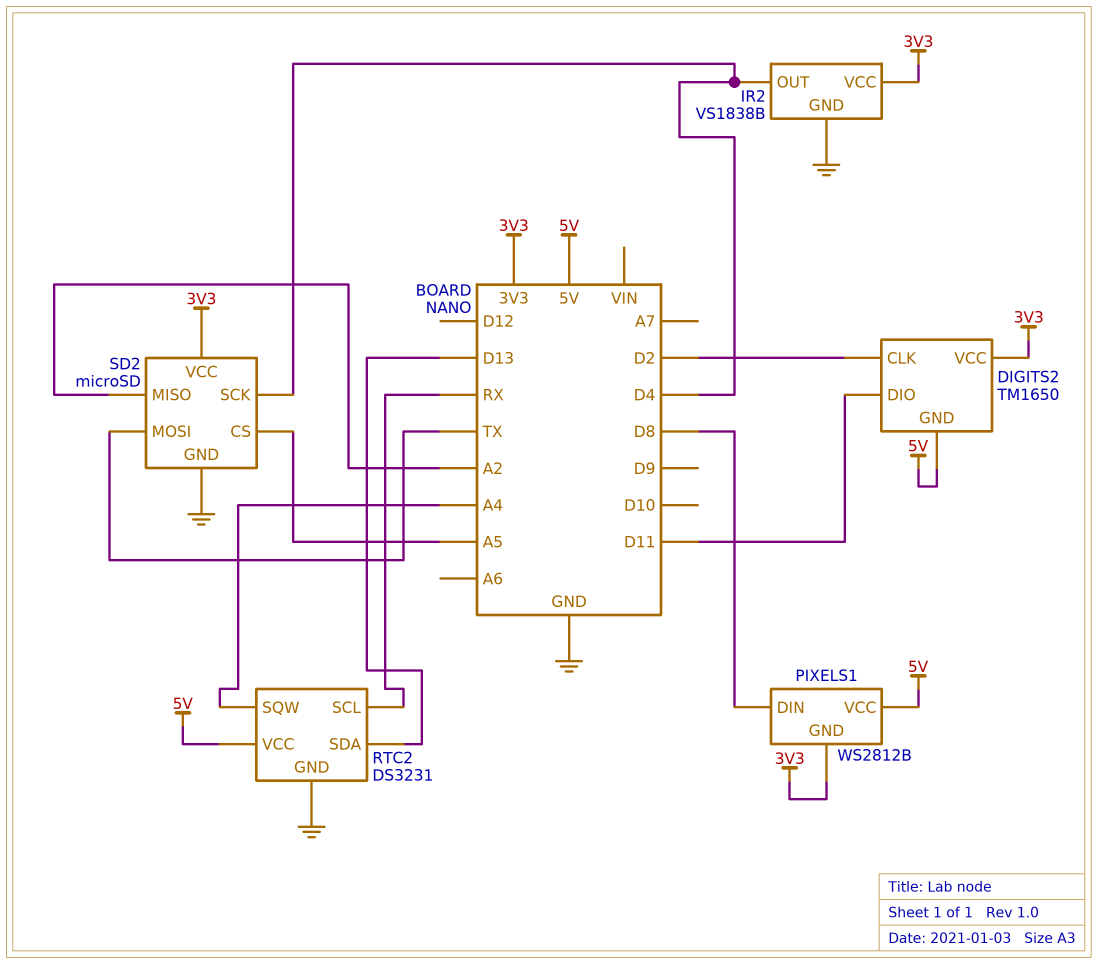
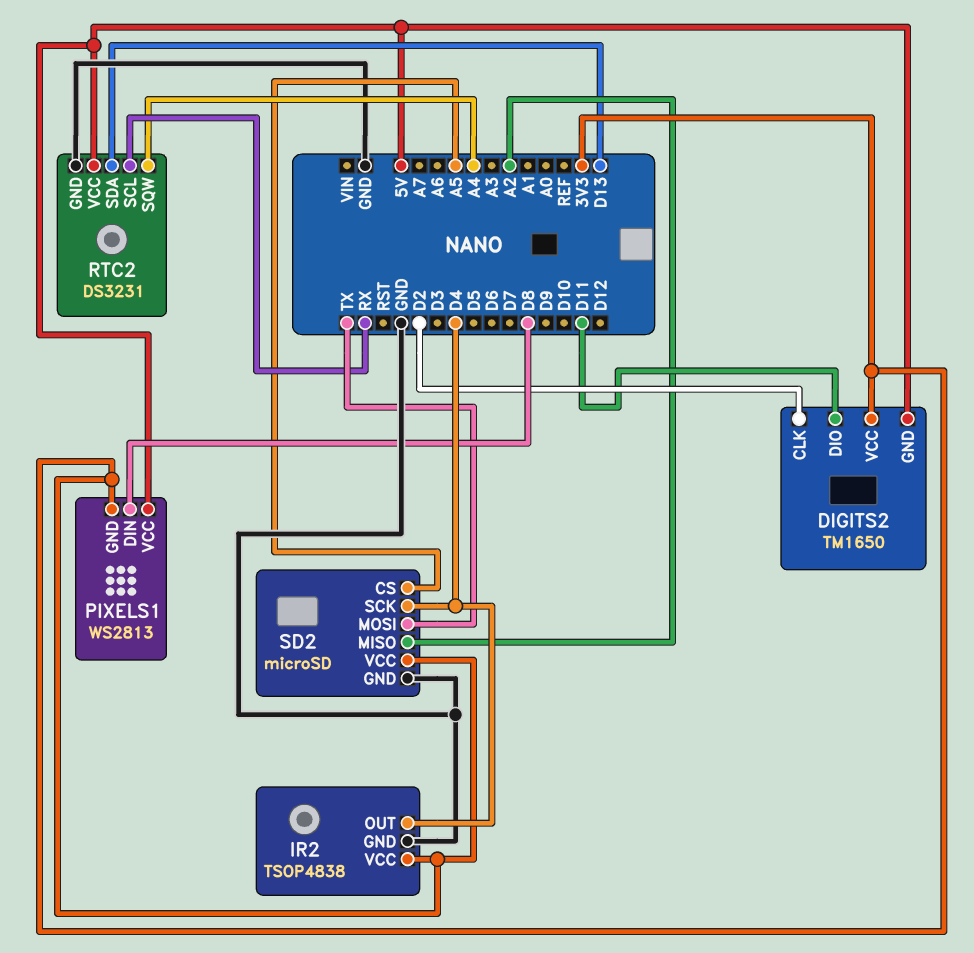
IR2: VS1838B -> TSOP4838
PIXELS1: WS2812B -> WS2813

